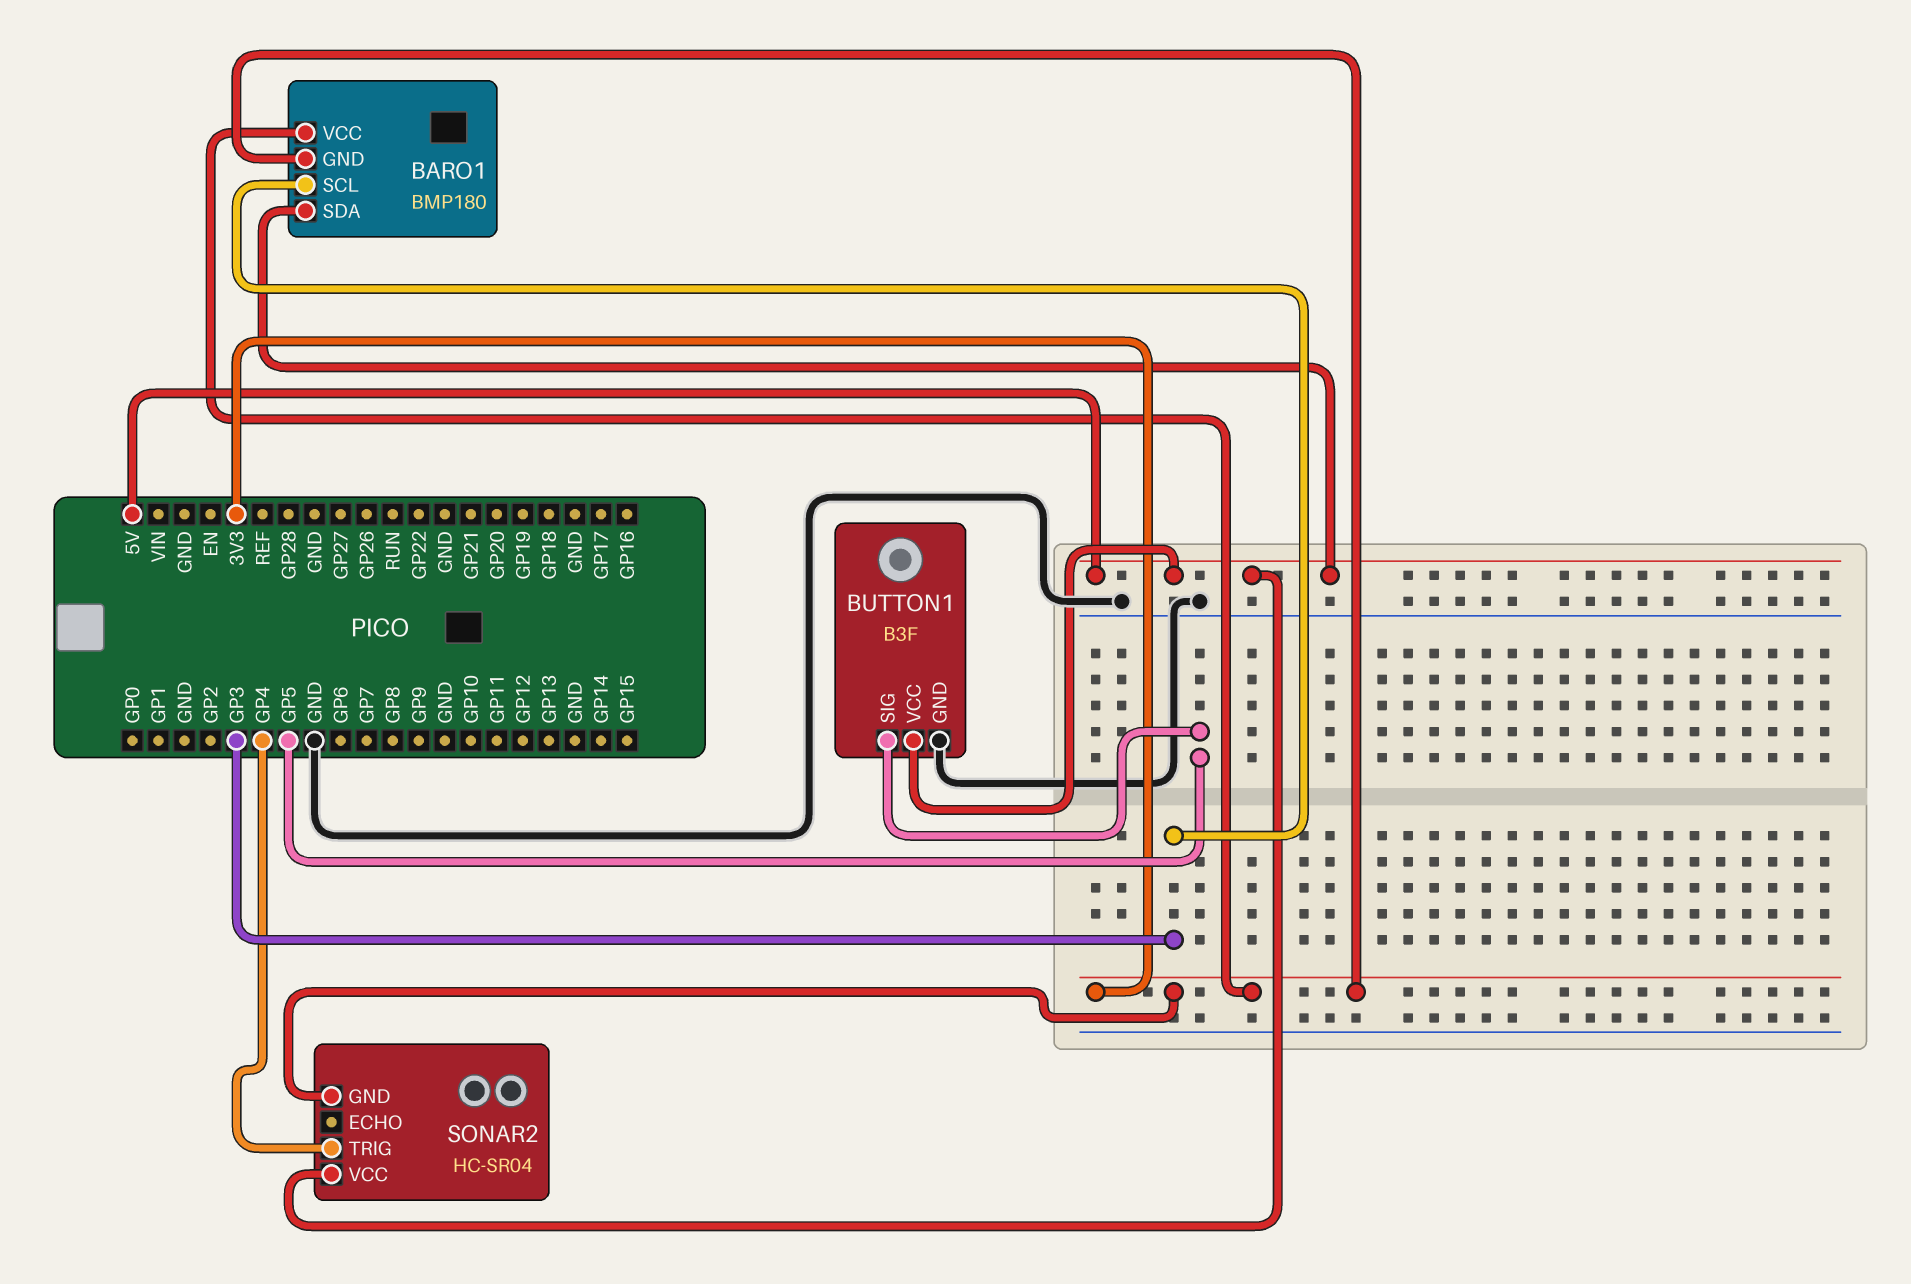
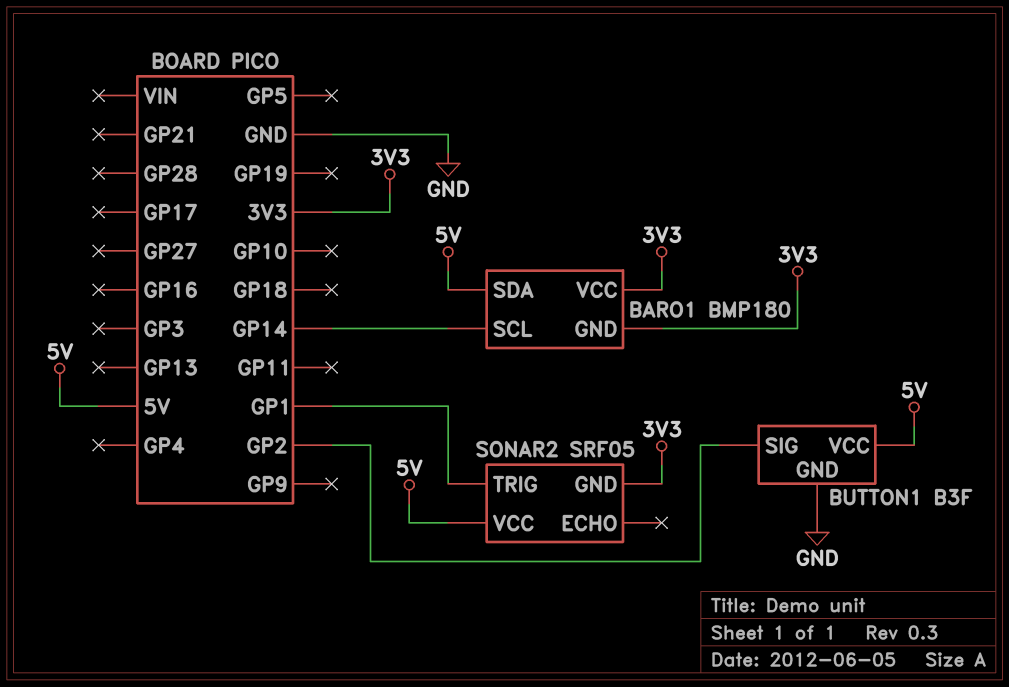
BARO1 pin SCL: GP3 -> GP14
BUTTON1 pin SIG: GP5 -> GP2
SONAR2: HC-SR04 -> SRF05
SONAR2 pin TRIG: GP4 -> GP1

